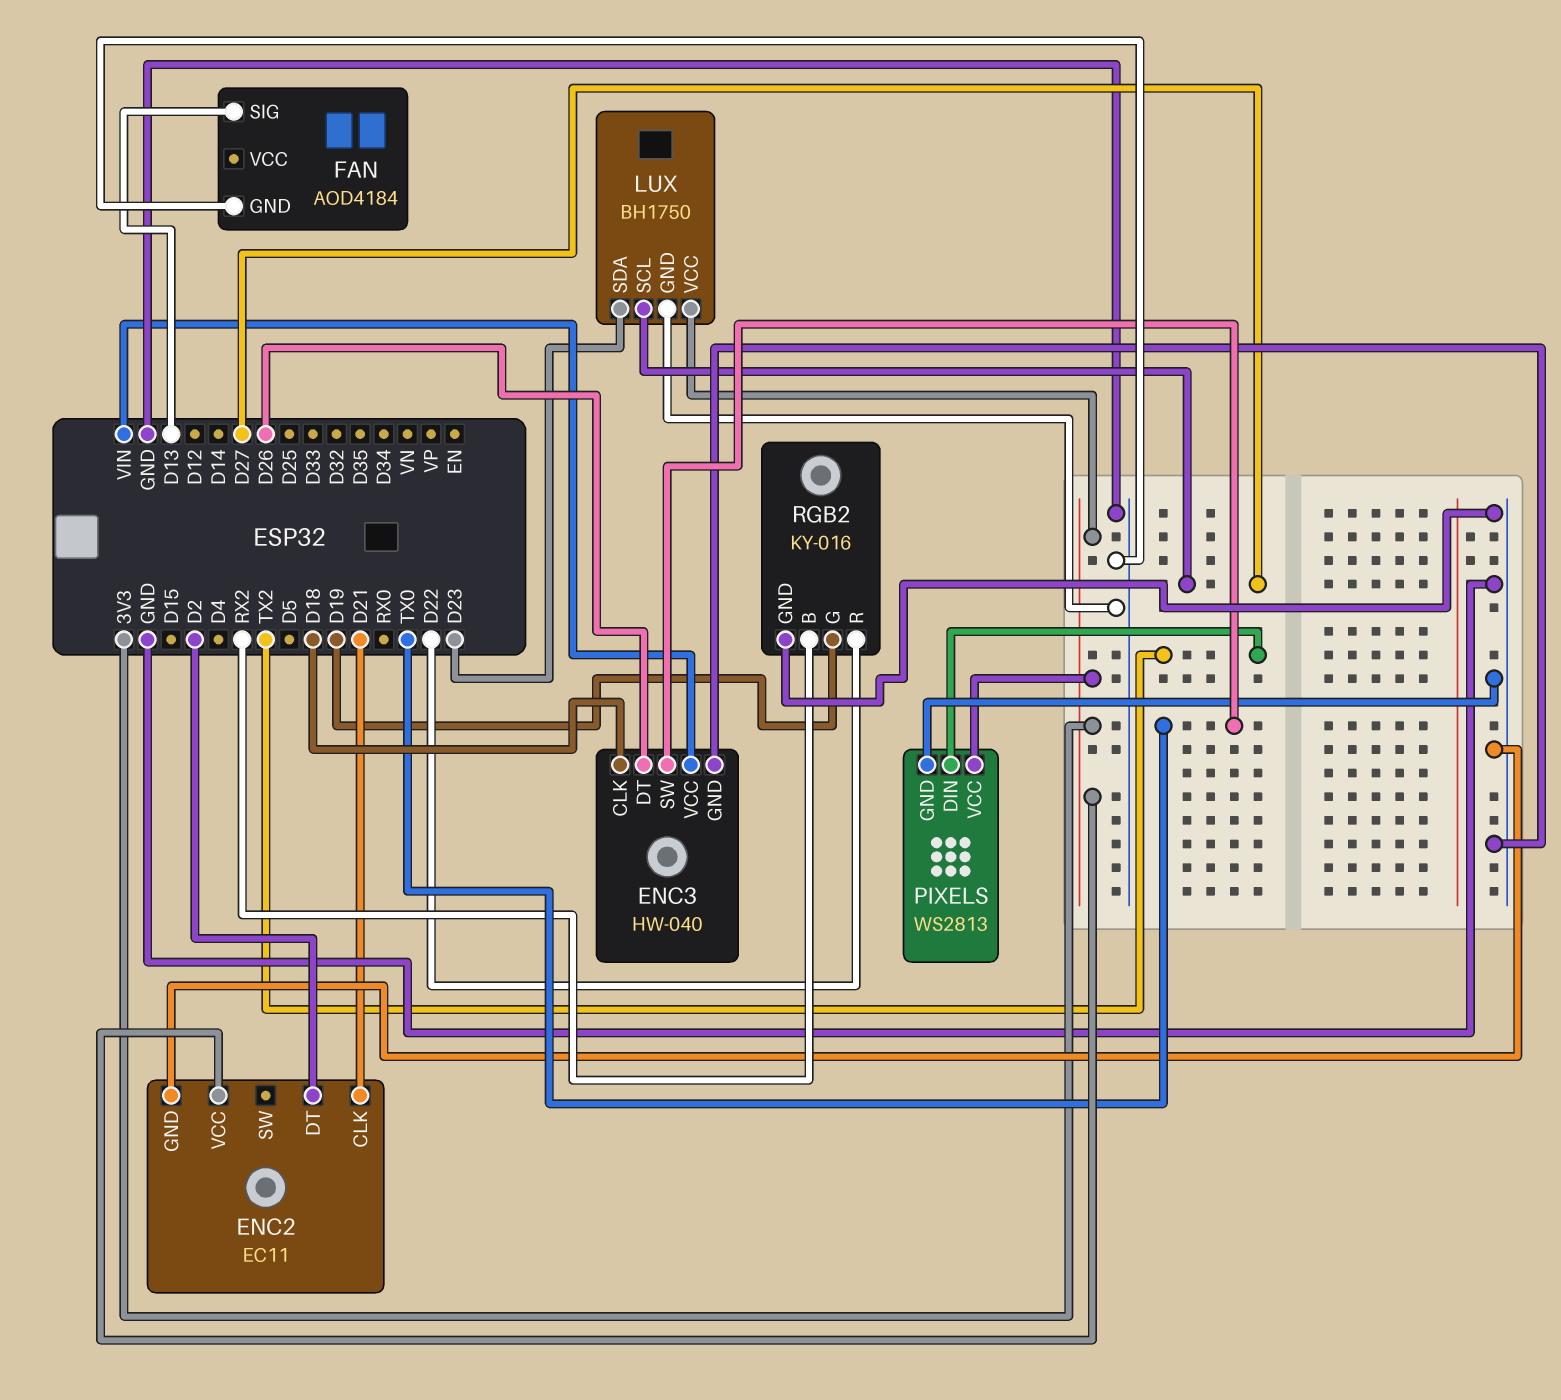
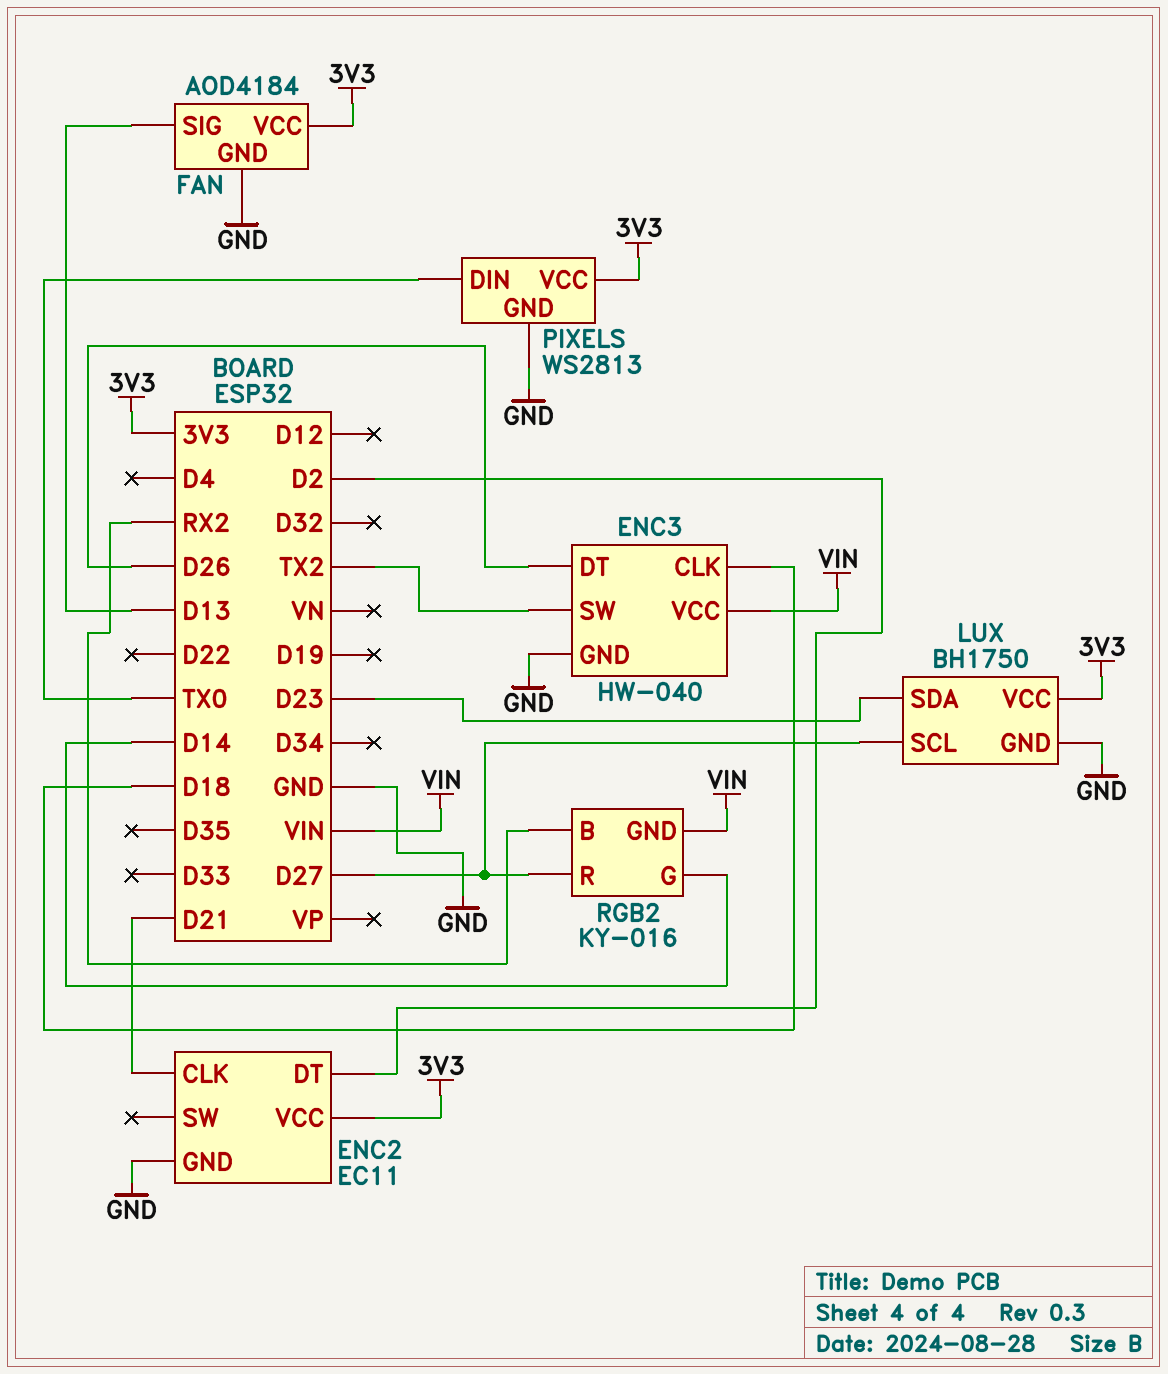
ENC3 pin SW: TX0 -> TX2
FAN pin VCC: none -> 3V3
PIXELS pin DIN: TX2 -> TX0
RGB2 pin G: D19 -> D14
RGB2 pin GND: GND -> VIN
RGB2 pin R: D22 -> D27

